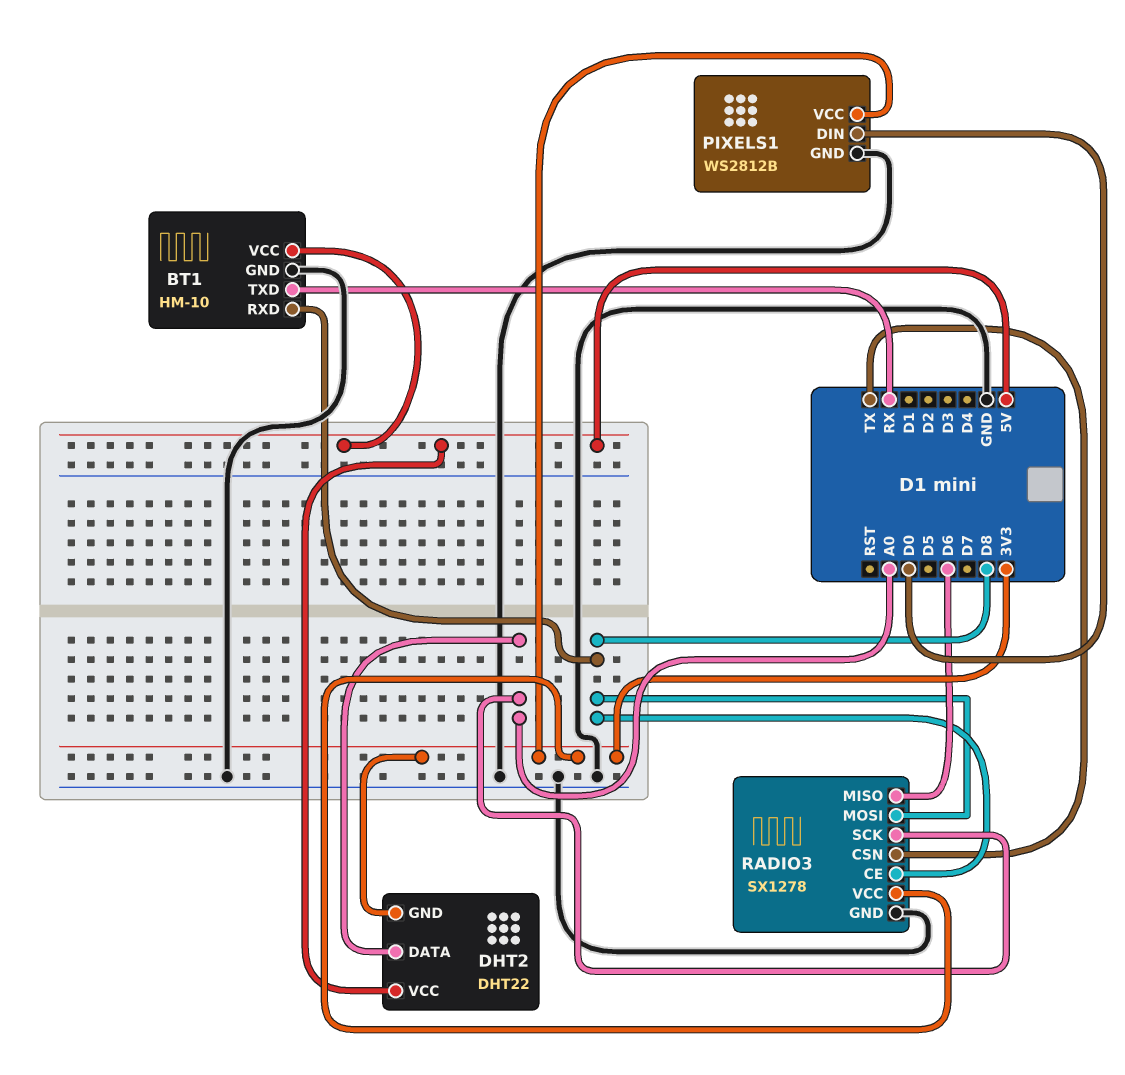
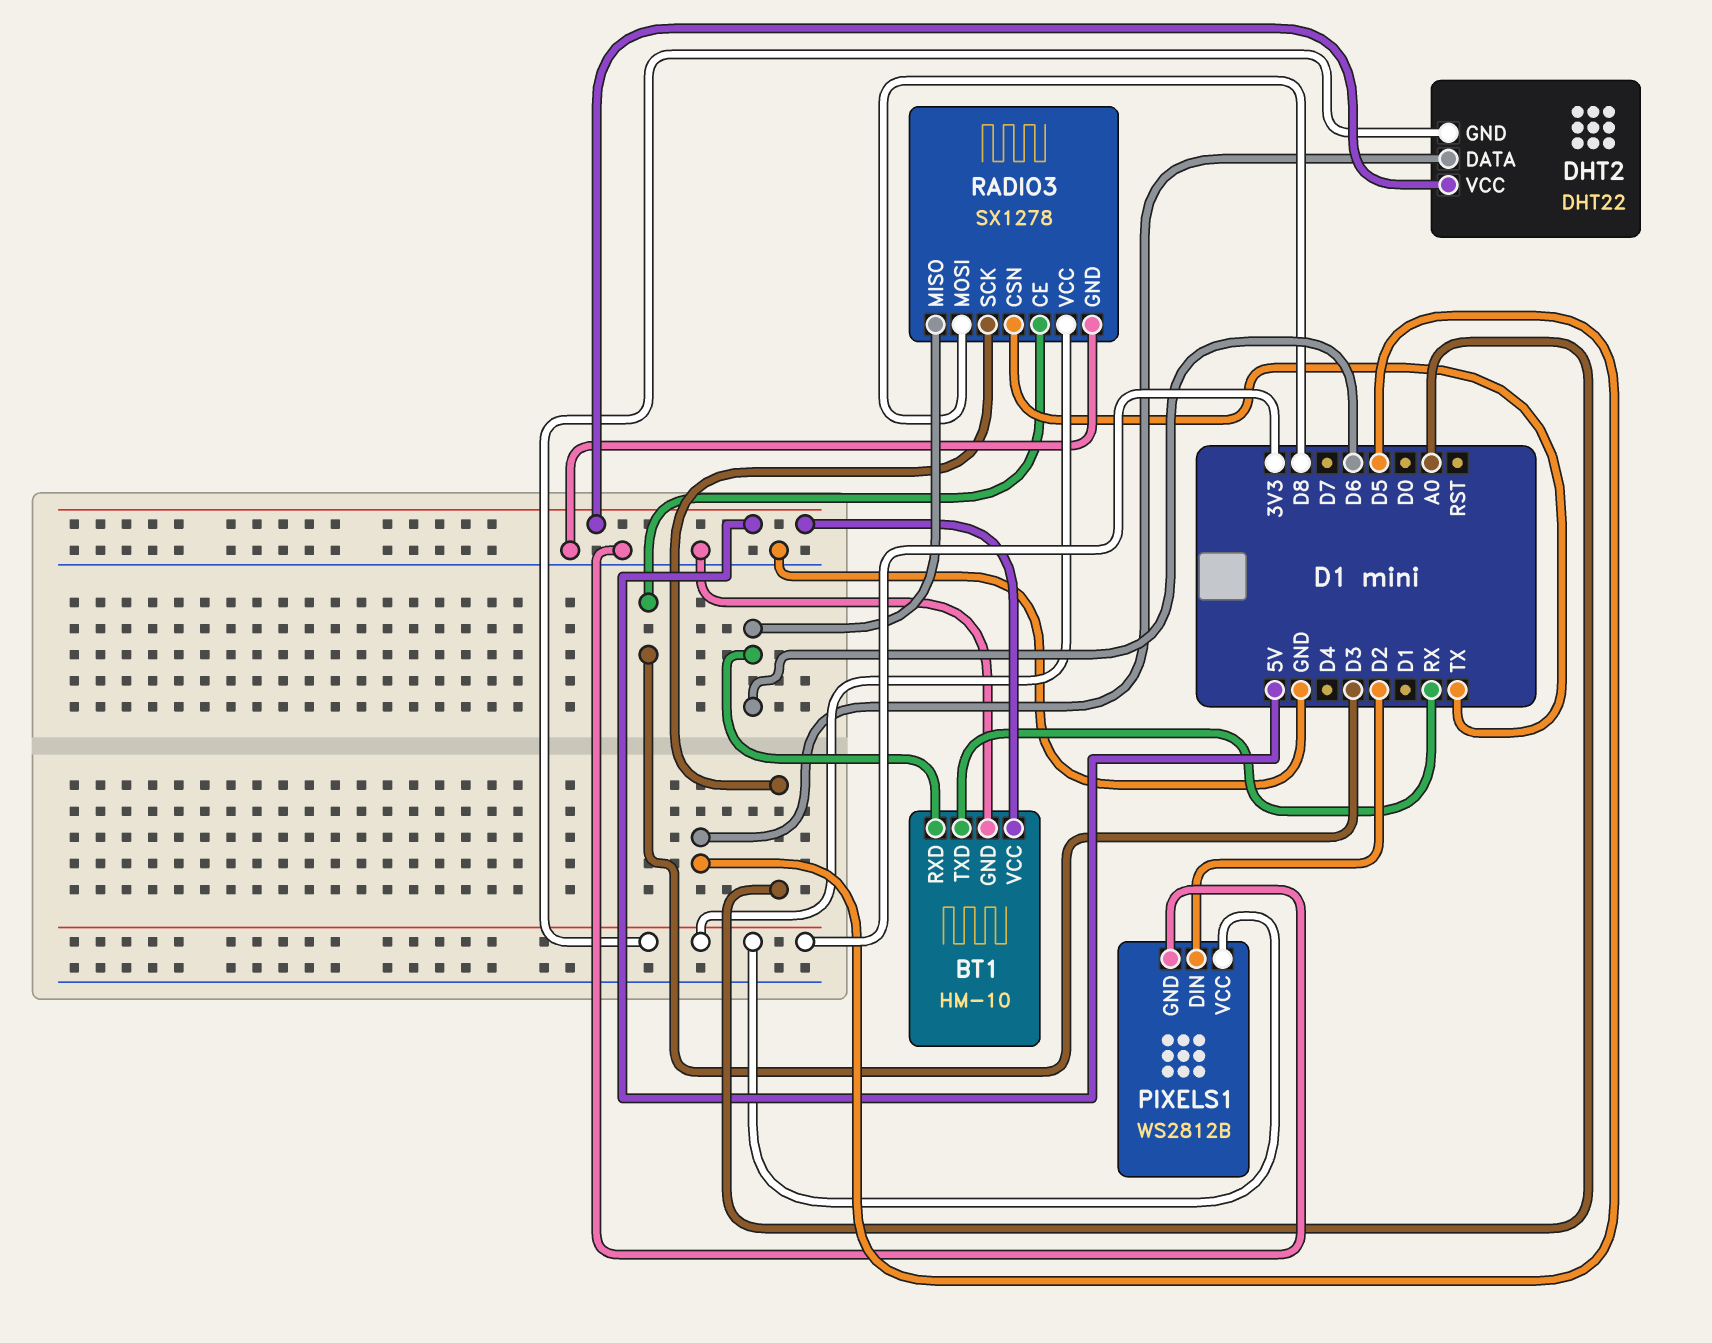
BT1 pin RXD: D8 -> D6
DHT2 pin DATA: A0 -> D5
PIXELS1 pin DIN: D0 -> D2
RADIO3 pin CE: D8 -> D3

